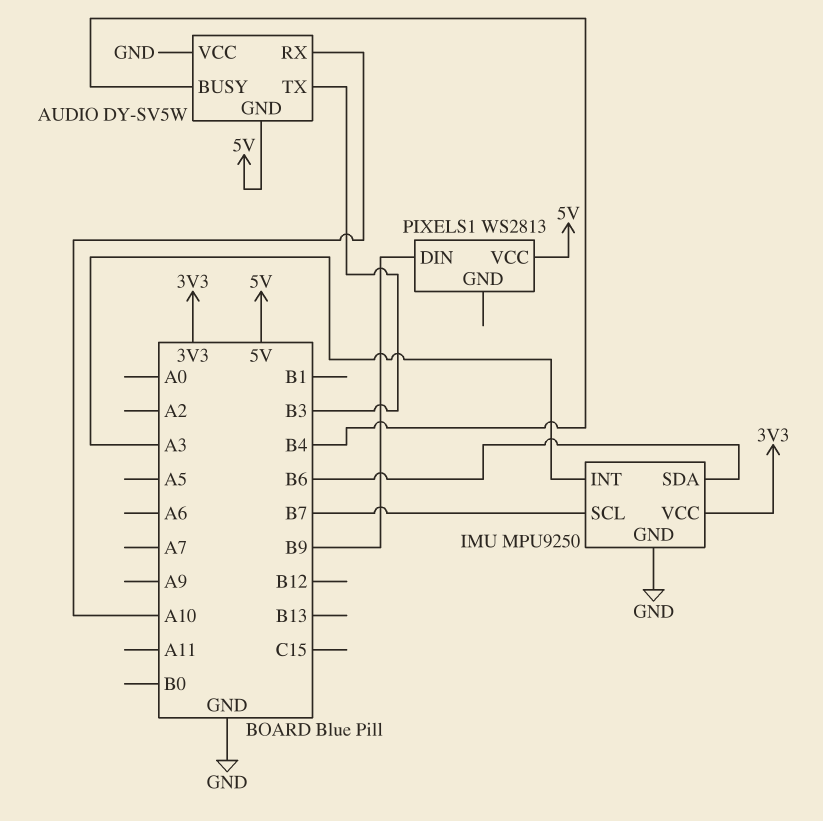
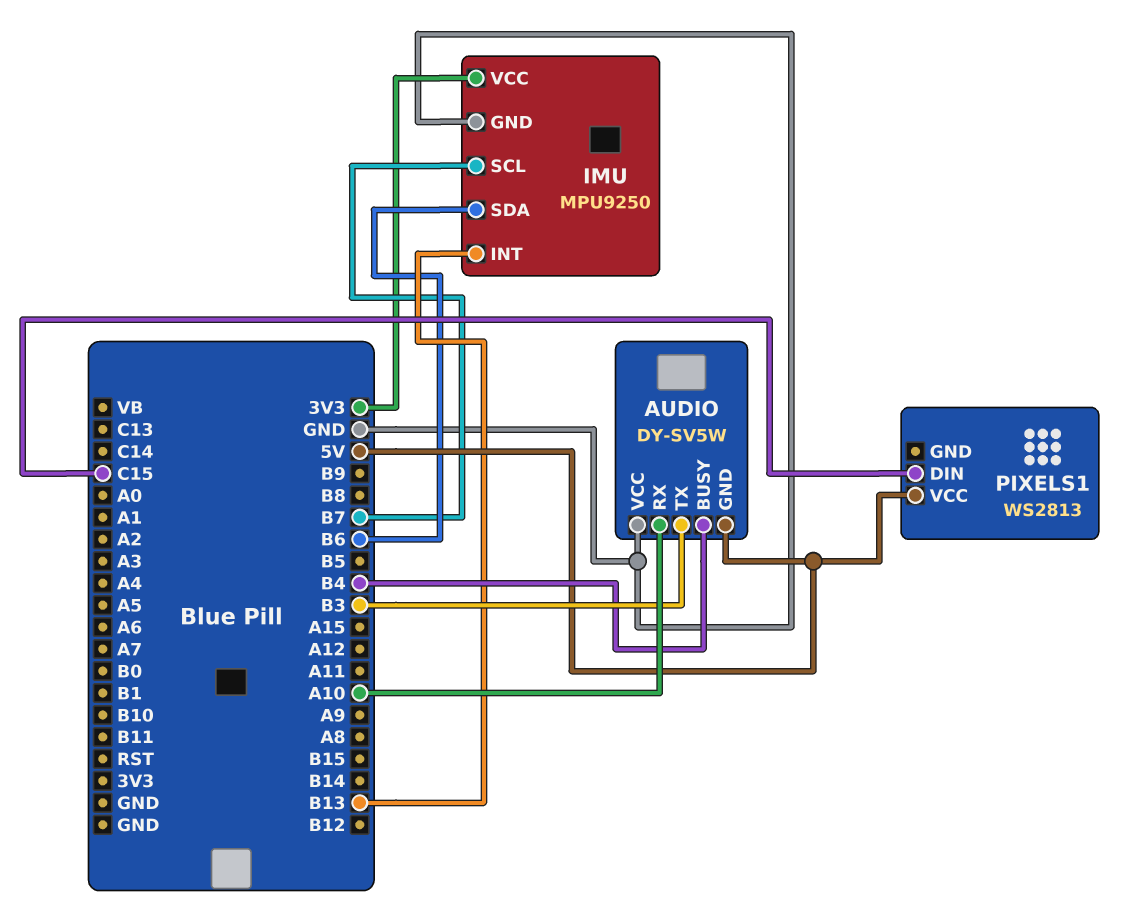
IMU pin INT: A3 -> B13
PIXELS1 pin DIN: B9 -> C15

